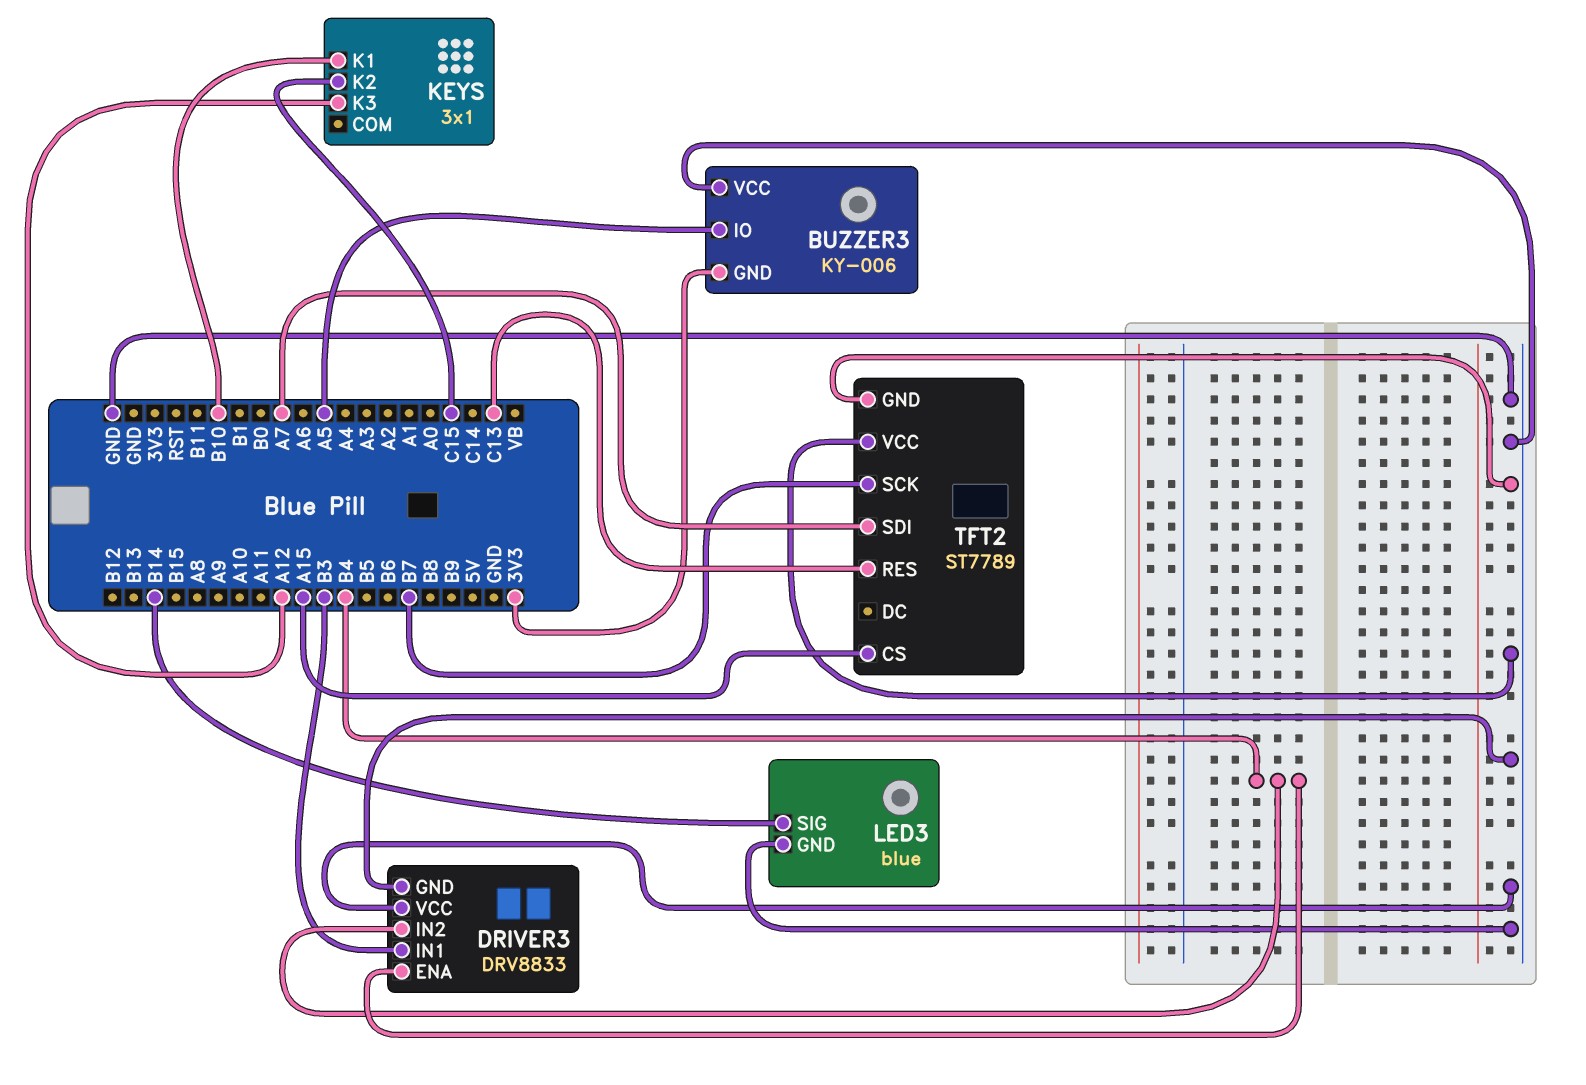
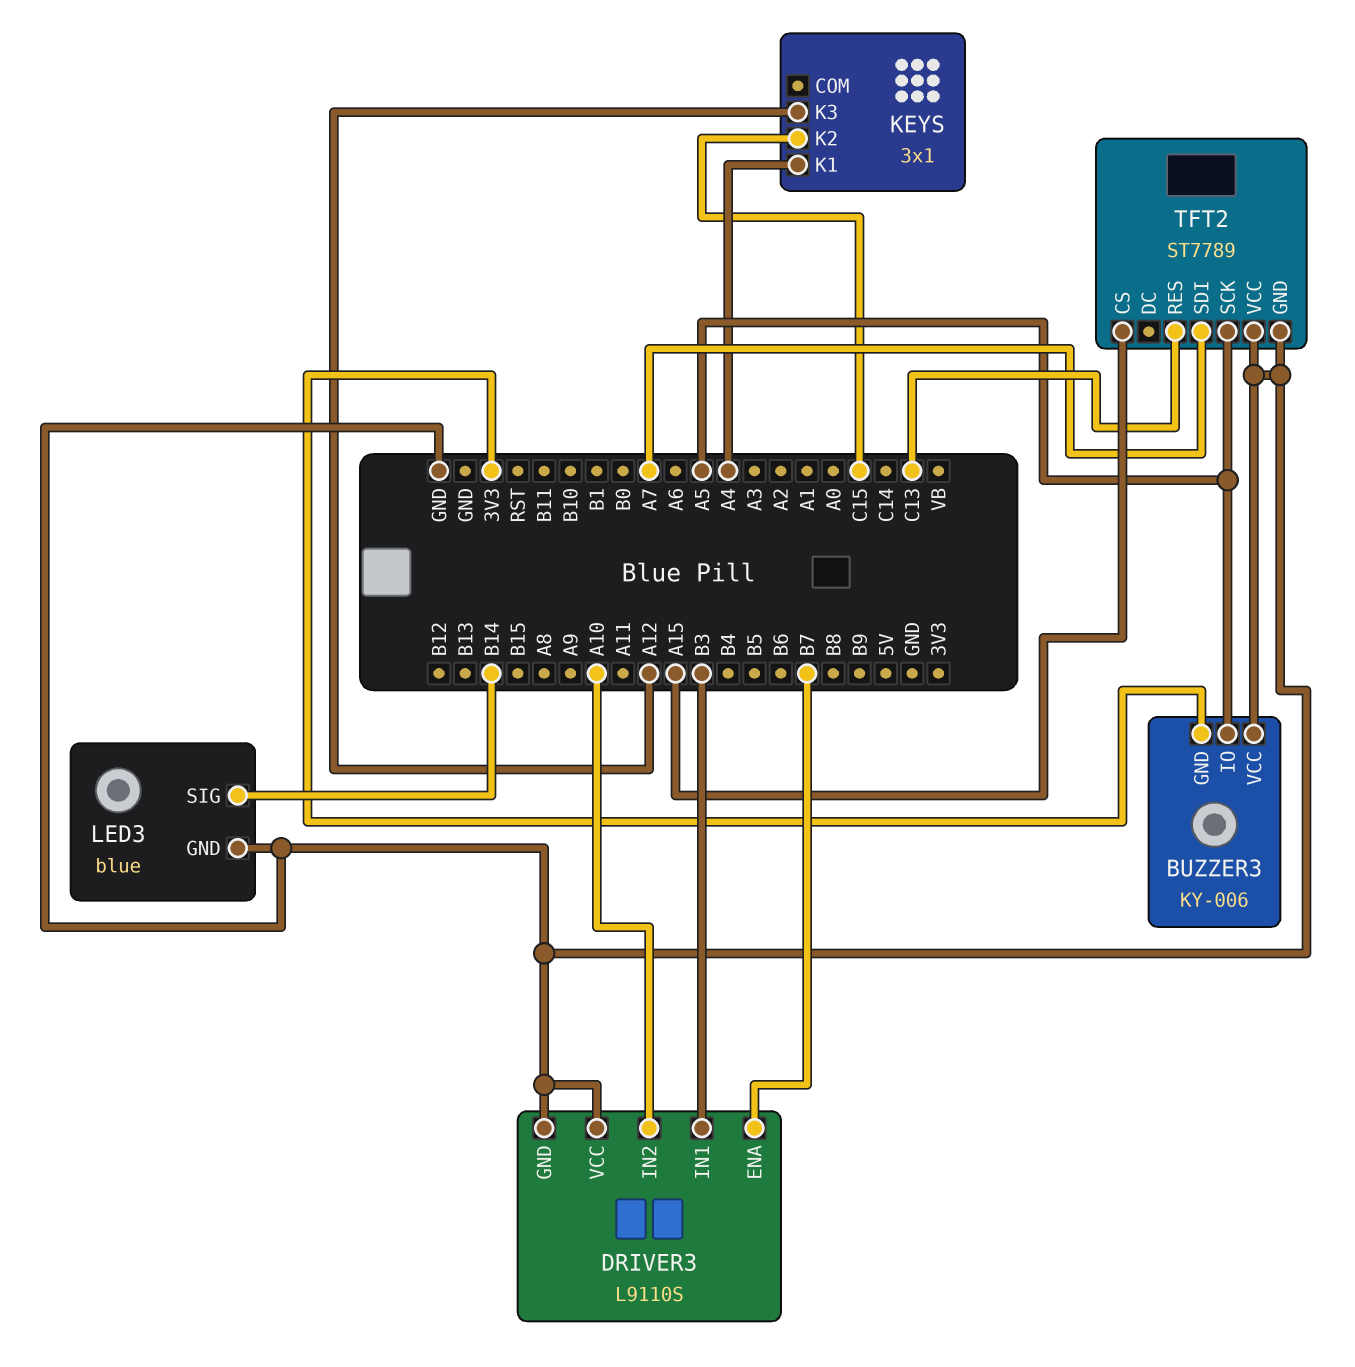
DRIVER3: DRV8833 -> L9110S
DRIVER3 pin ENA: B4 -> B7
DRIVER3 pin IN2: B4 -> A10
KEYS pin K1: B10 -> A4
TFT2 pin SCK: B7 -> A5

